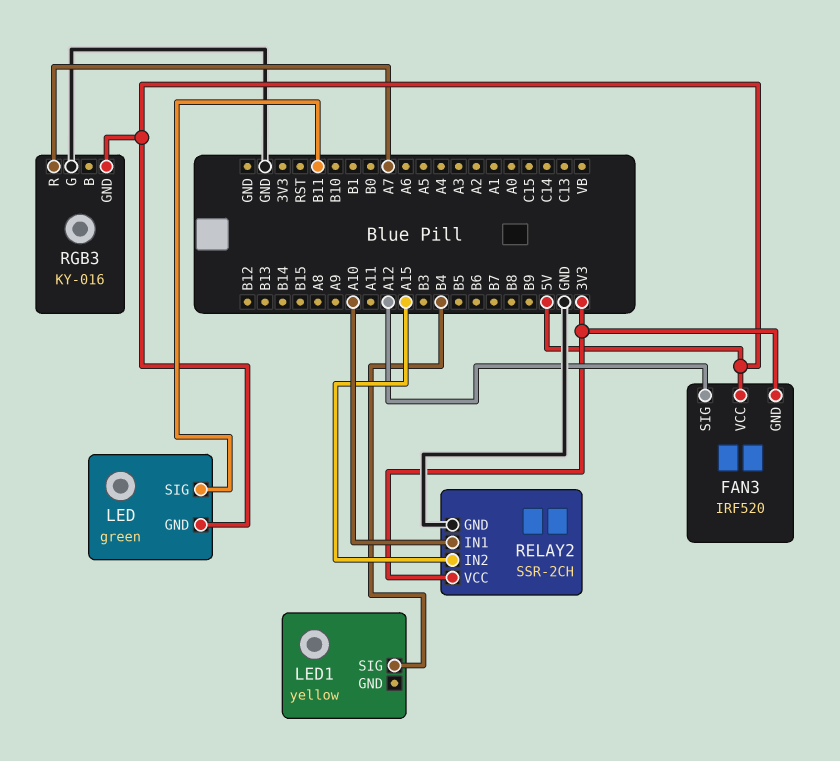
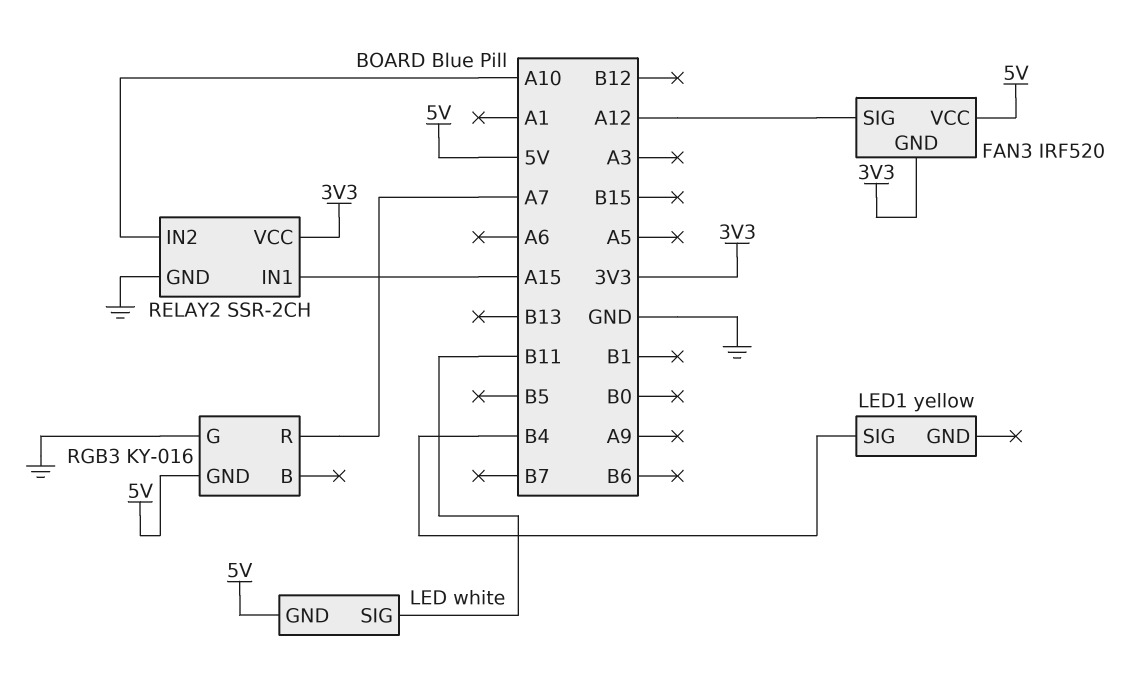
LED: green -> white
RELAY2 pin IN1: A10 -> A15
RELAY2 pin IN2: A15 -> A10

